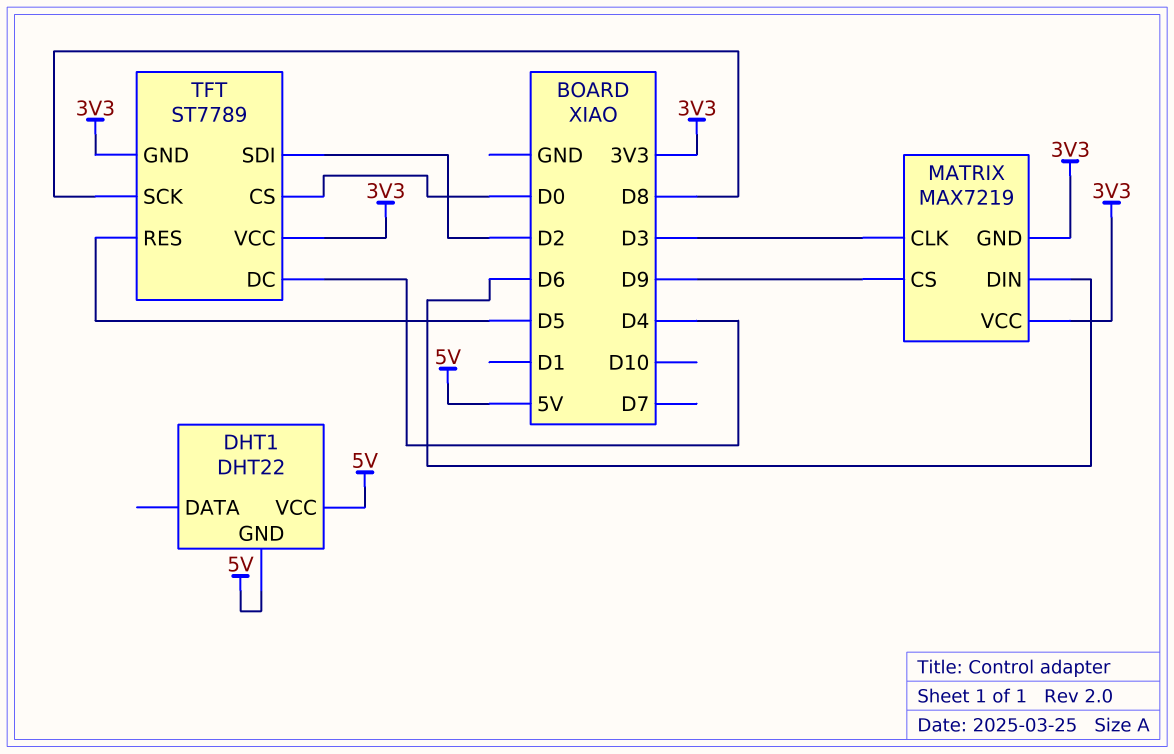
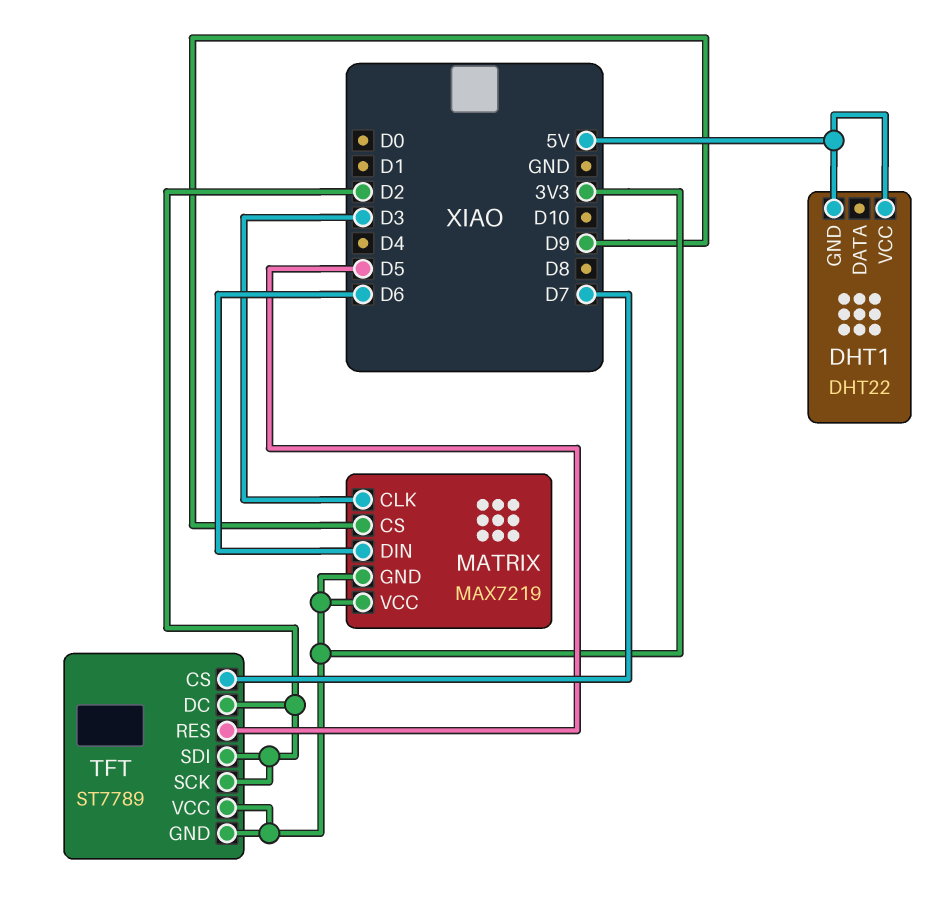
TFT pin CS: D0 -> D7
TFT pin DC: D4 -> D2
TFT pin SCK: D8 -> D2

